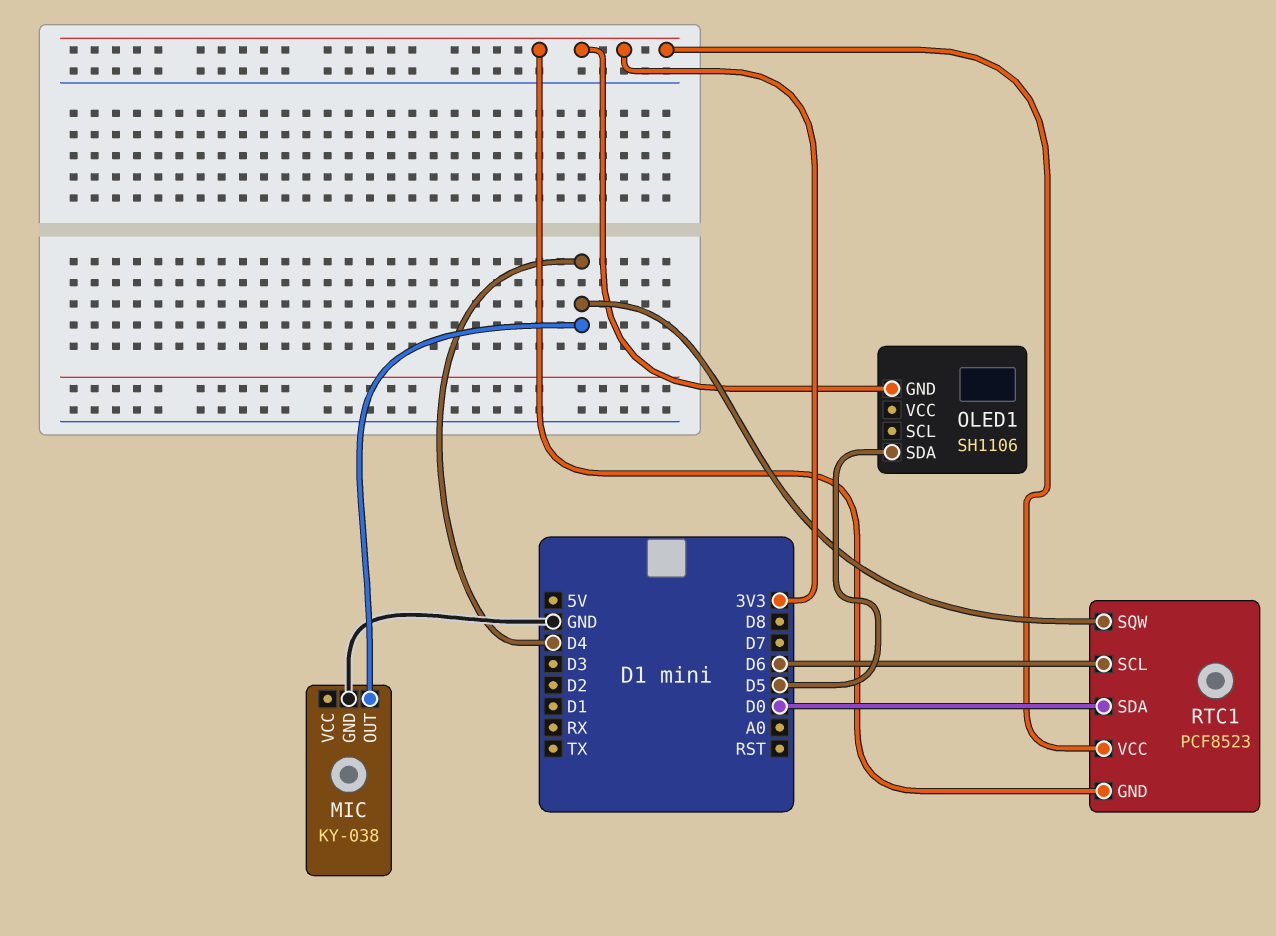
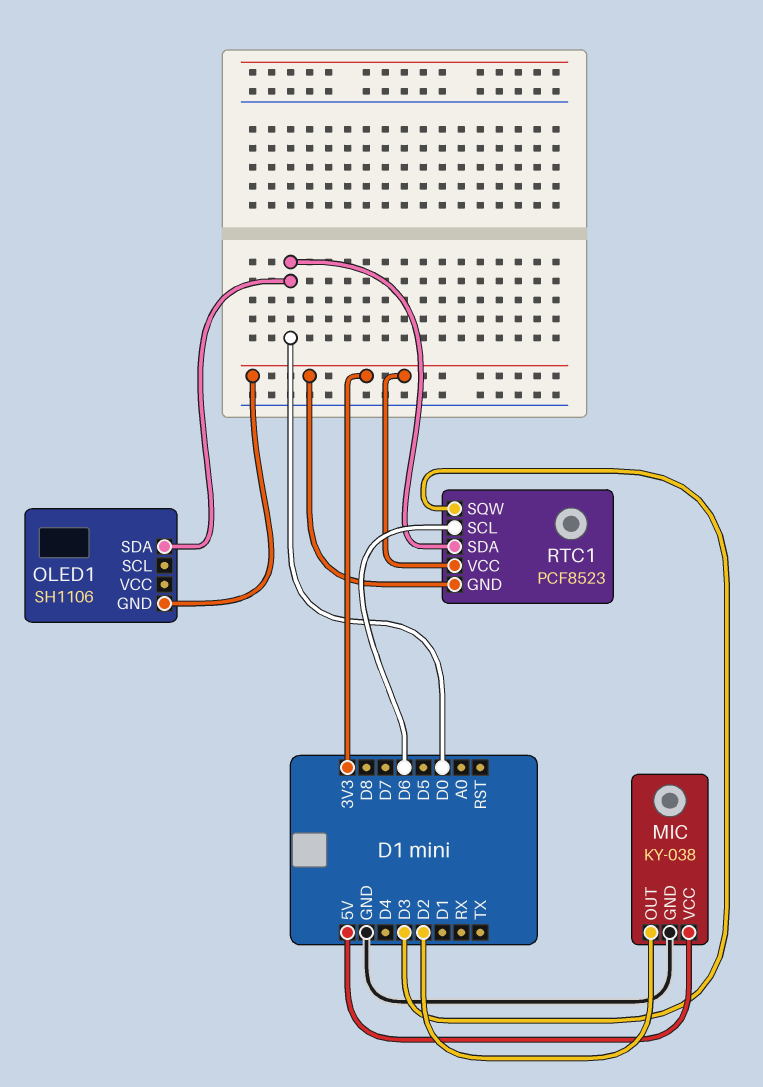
MIC pin OUT: D4 -> D2
MIC pin VCC: none -> 5V
OLED1 pin SDA: D5 -> D0
RTC1 pin SQW: D4 -> D3

